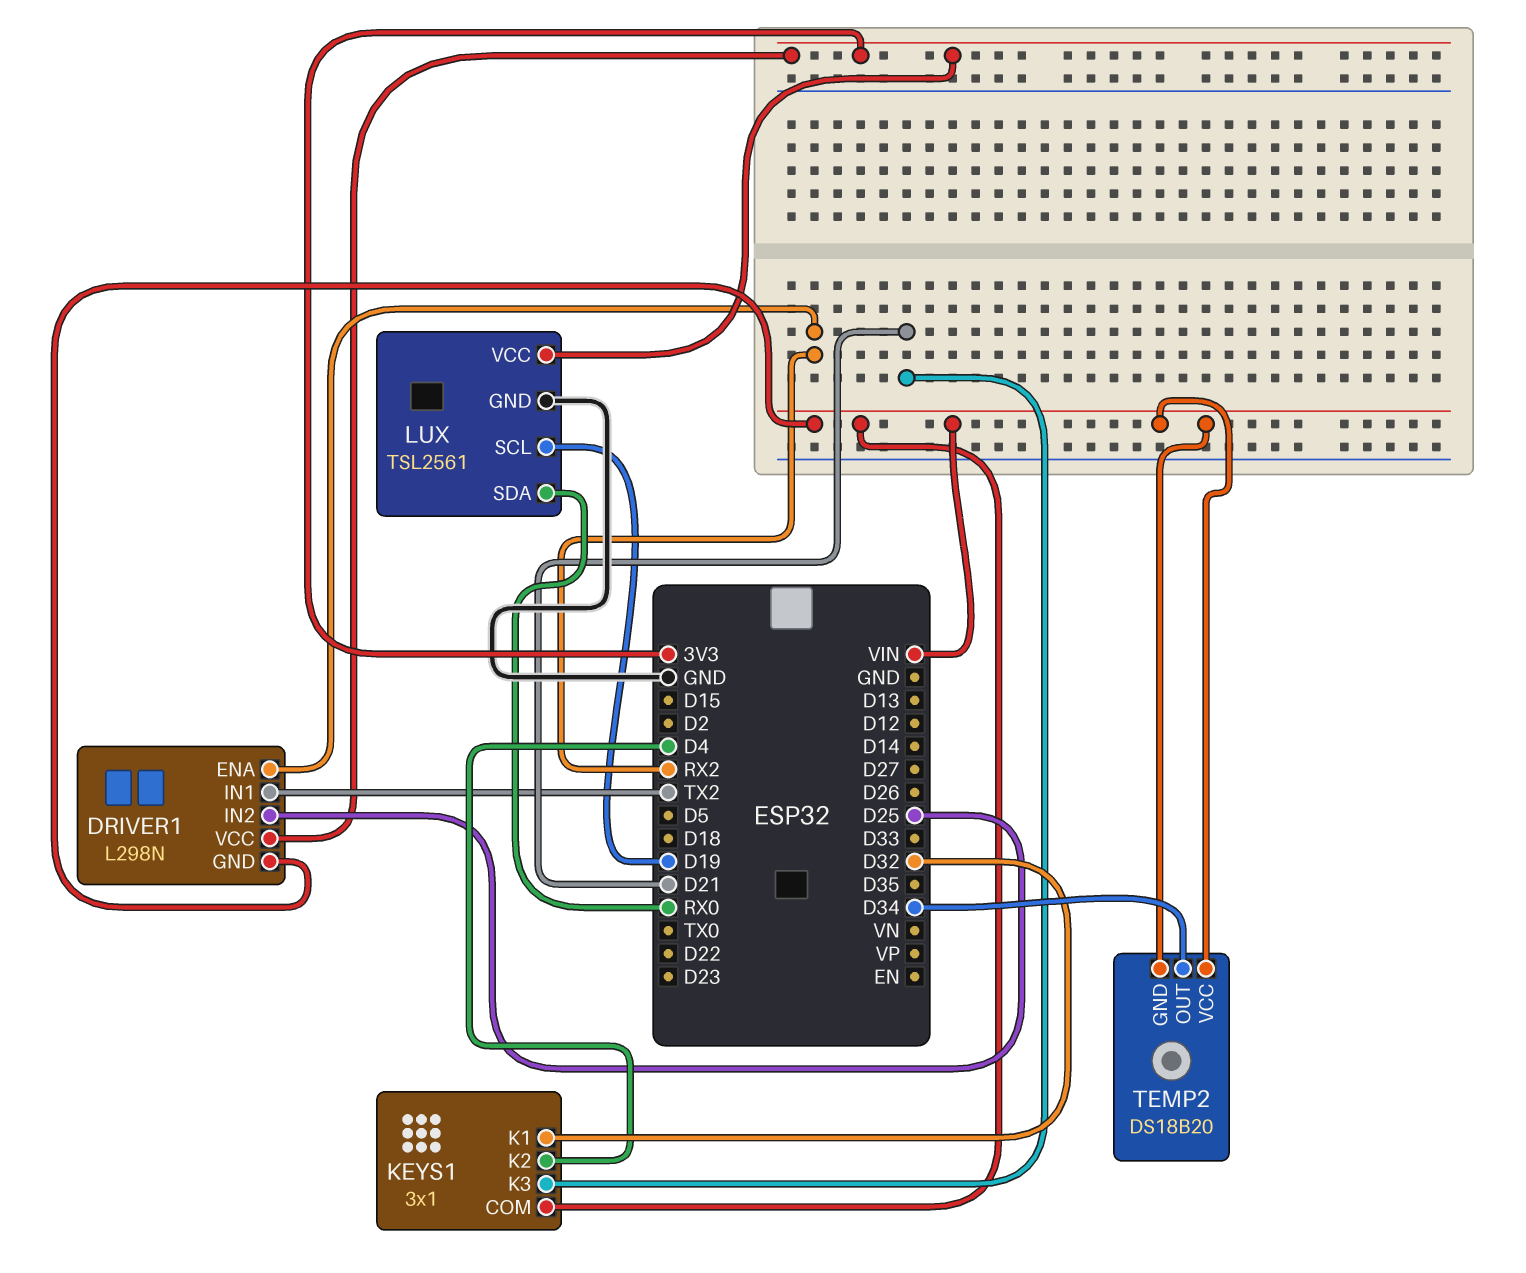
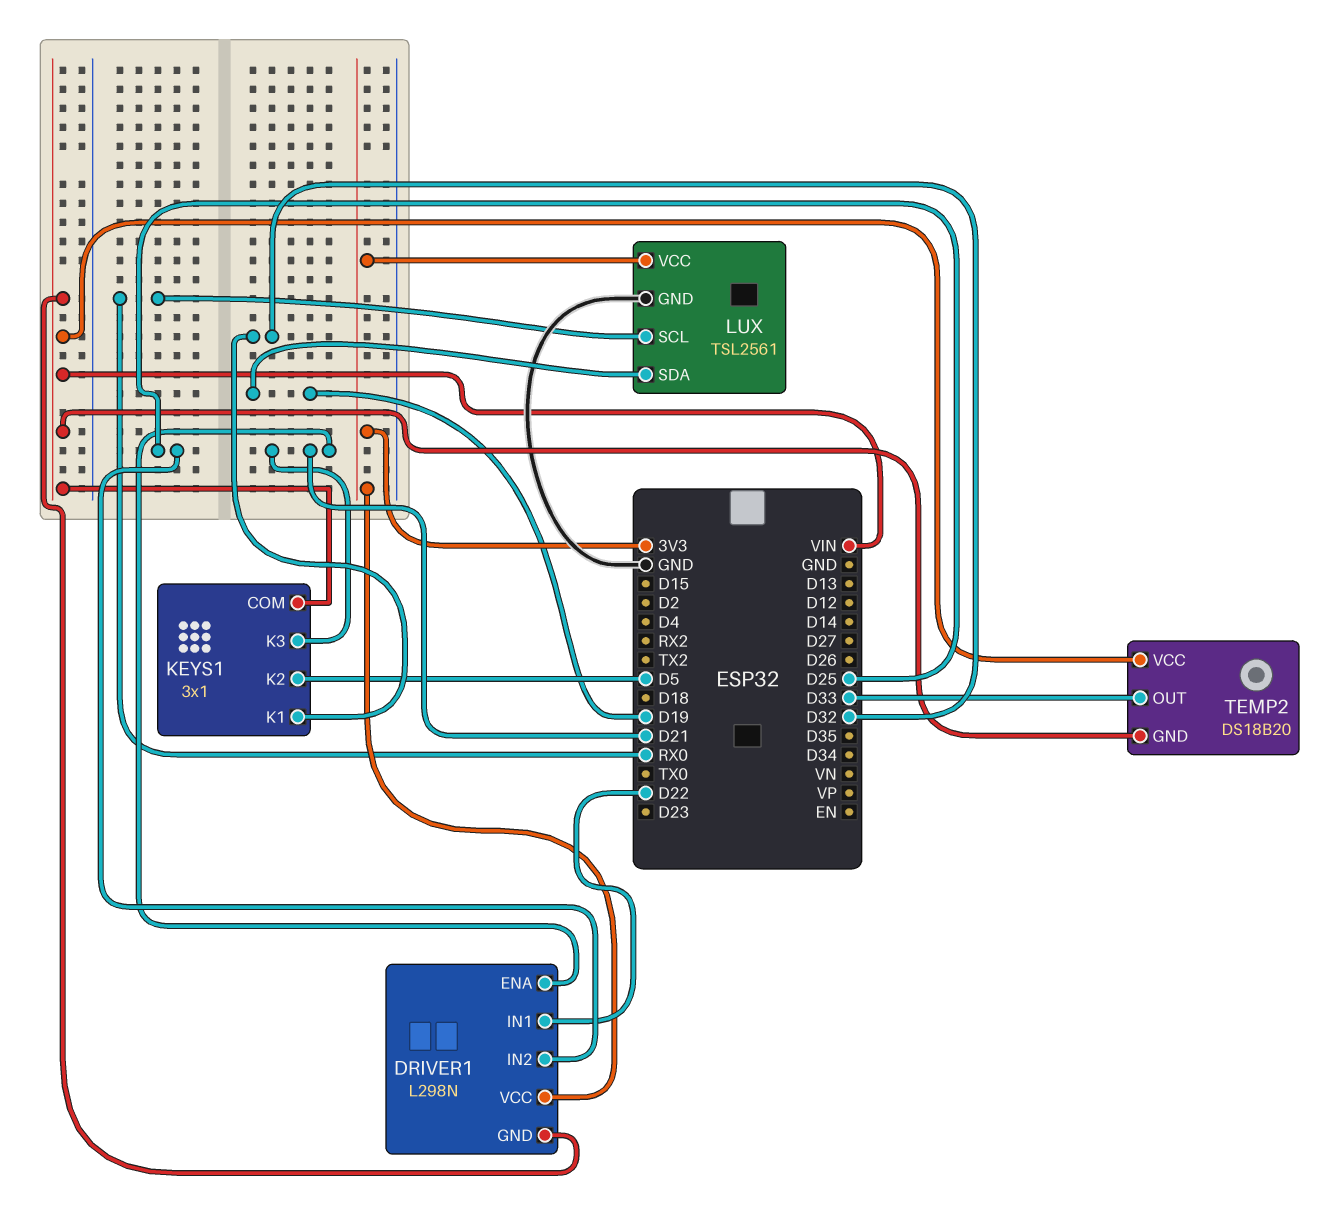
DRIVER1 pin ENA: RX2 -> D21
DRIVER1 pin IN1: TX2 -> D22
KEYS1 pin K2: D4 -> D5
LUX pin SCL: D19 -> RX0
LUX pin SDA: RX0 -> D19
TEMP2 pin OUT: D34 -> D33

